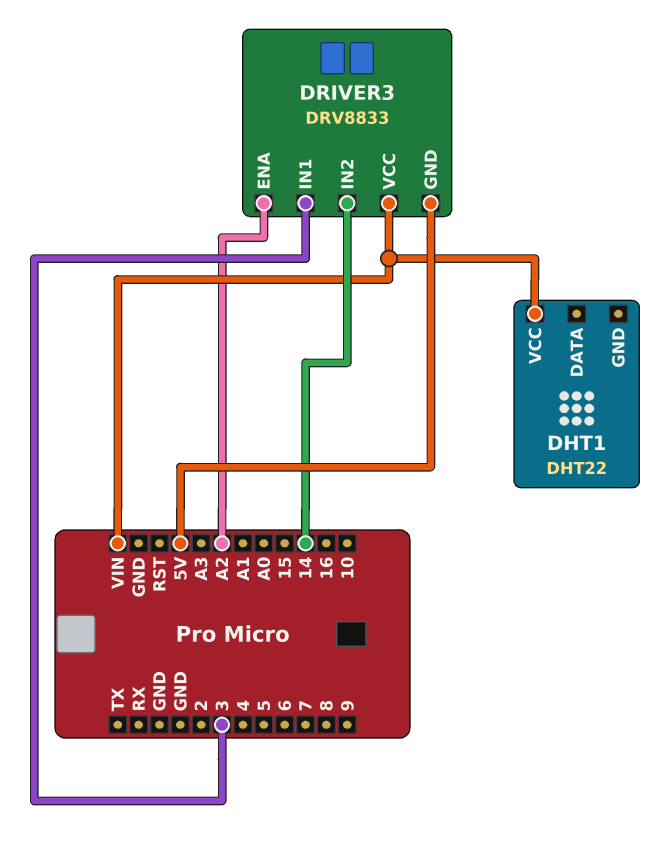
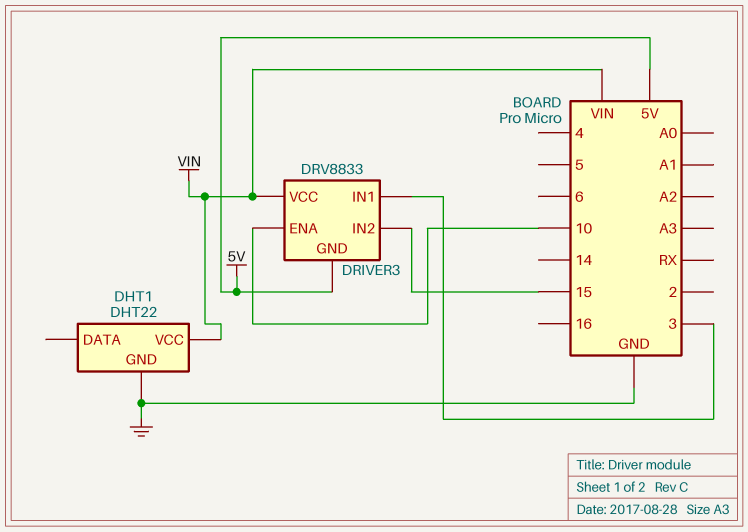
DHT1 pin GND: none -> GND
DRIVER3 pin ENA: A2 -> 10
DRIVER3 pin IN2: 14 -> 15

